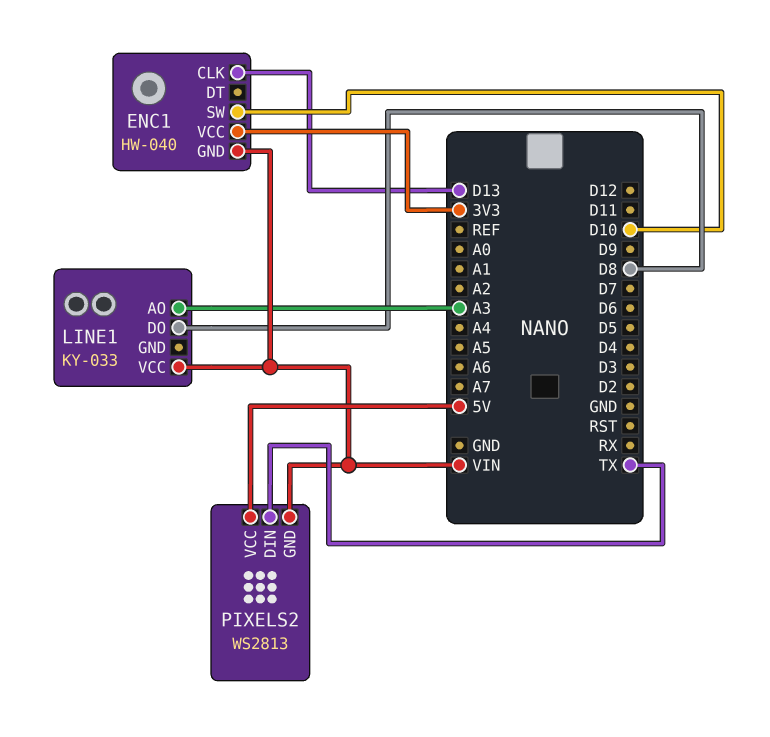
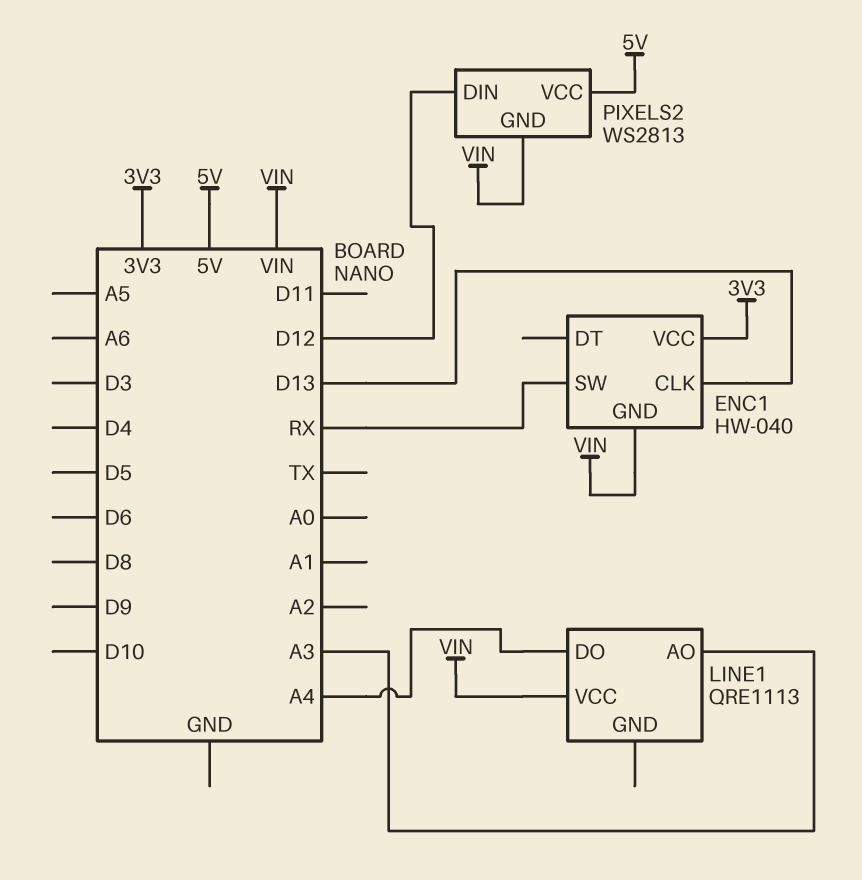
ENC1 pin SW: D10 -> RX
LINE1: KY-033 -> QRE1113
LINE1 pin DO: D8 -> A4
PIXELS2 pin DIN: TX -> D12

